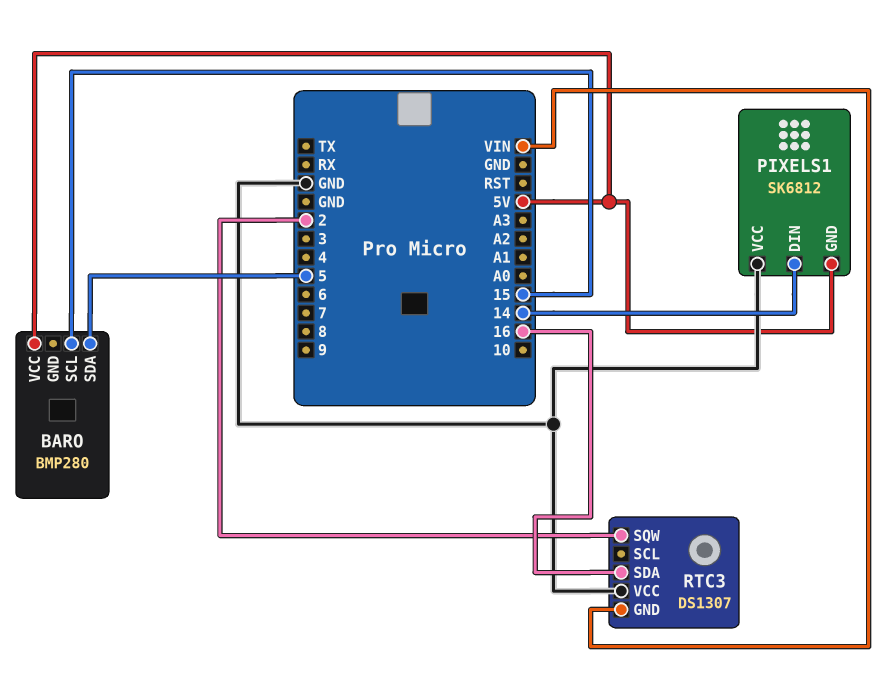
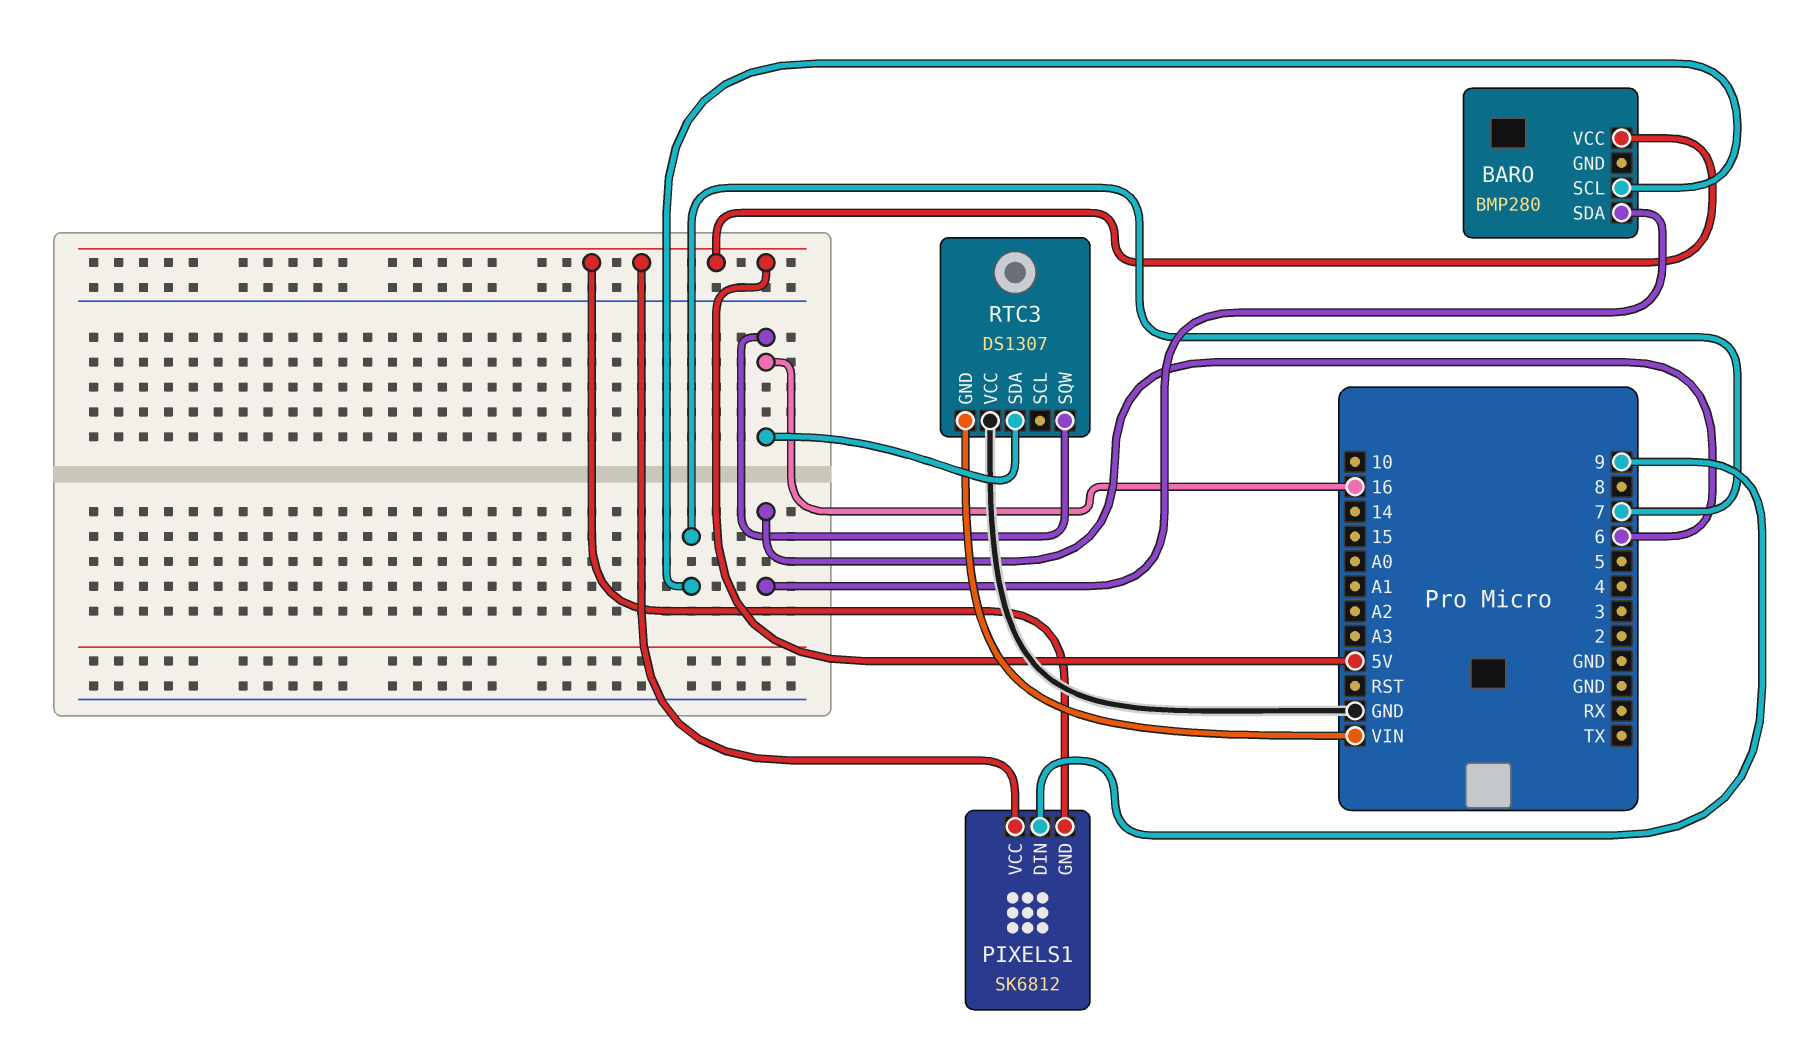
BARO pin SCL: 15 -> 7
BARO pin SDA: 5 -> 6
PIXELS1 pin DIN: 14 -> 9
PIXELS1 pin VCC: GND -> 5V
RTC3 pin SQW: 2 -> 16

